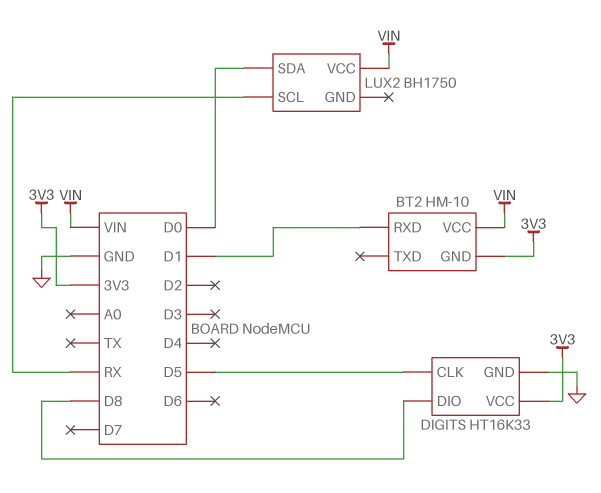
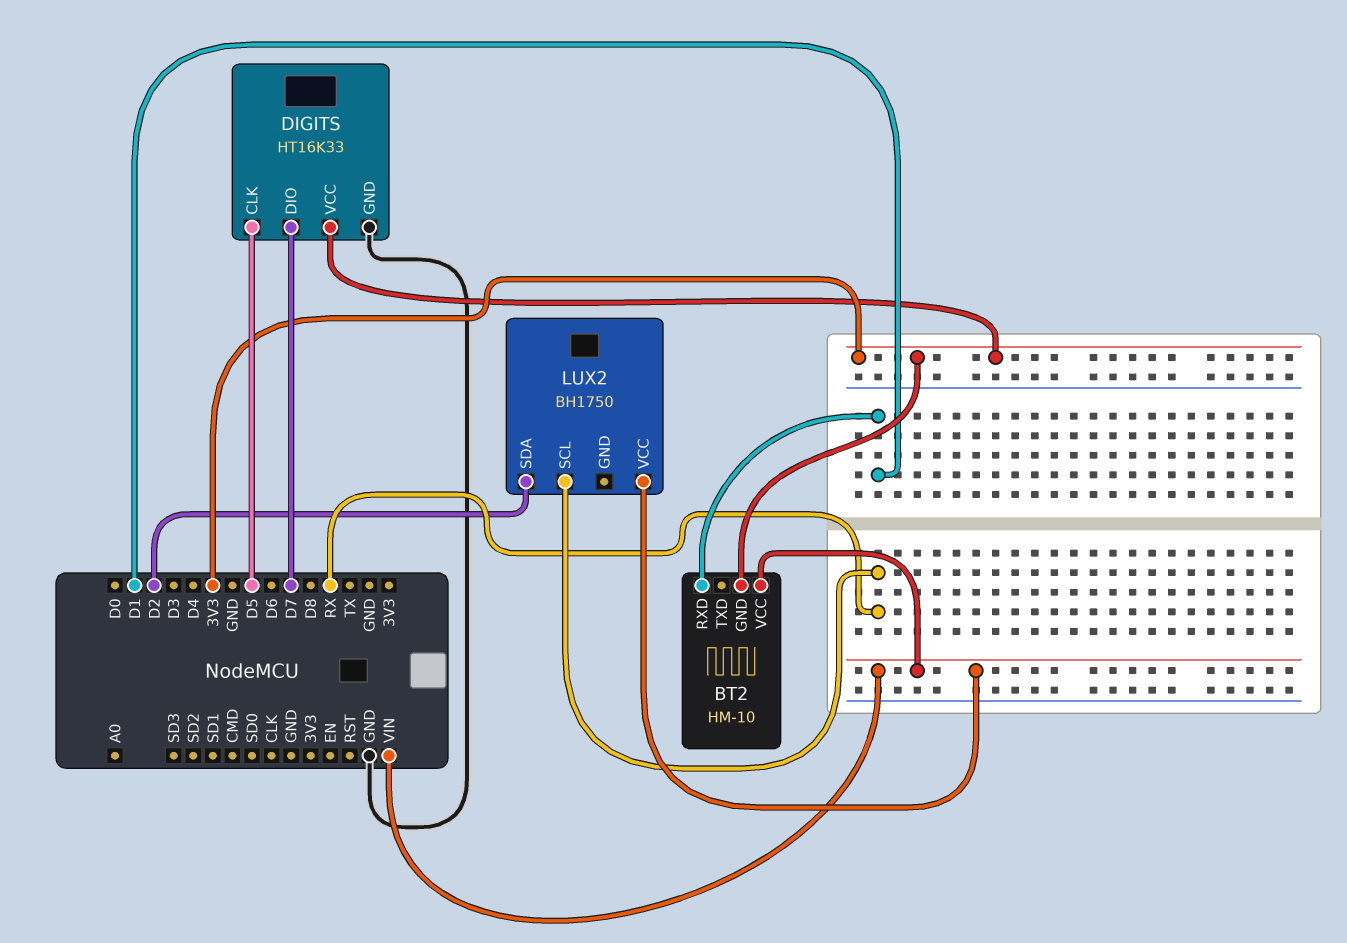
DIGITS pin DIO: D8 -> D7
LUX2 pin SDA: D0 -> D2

